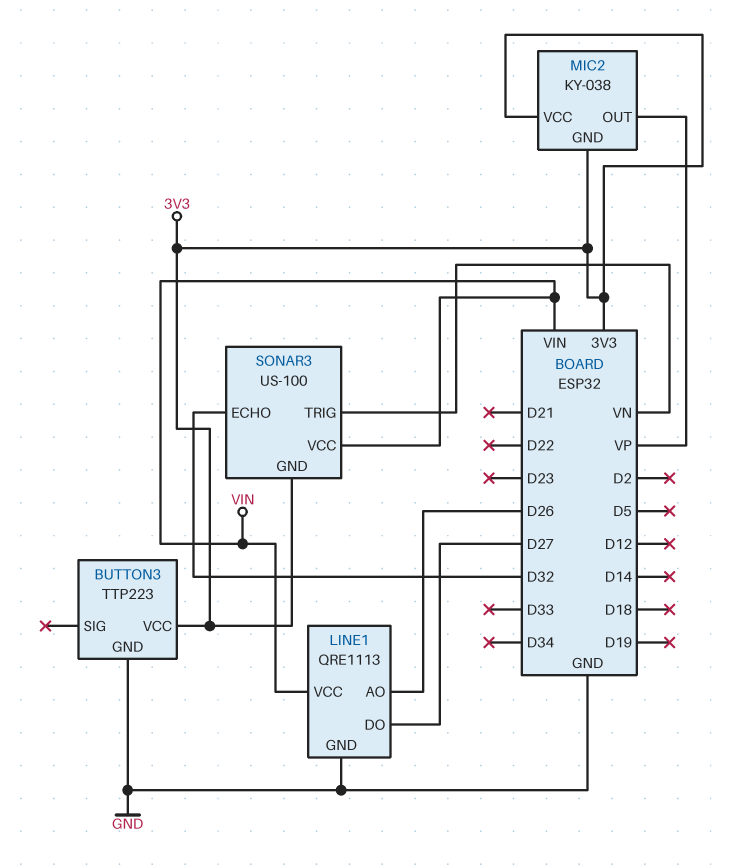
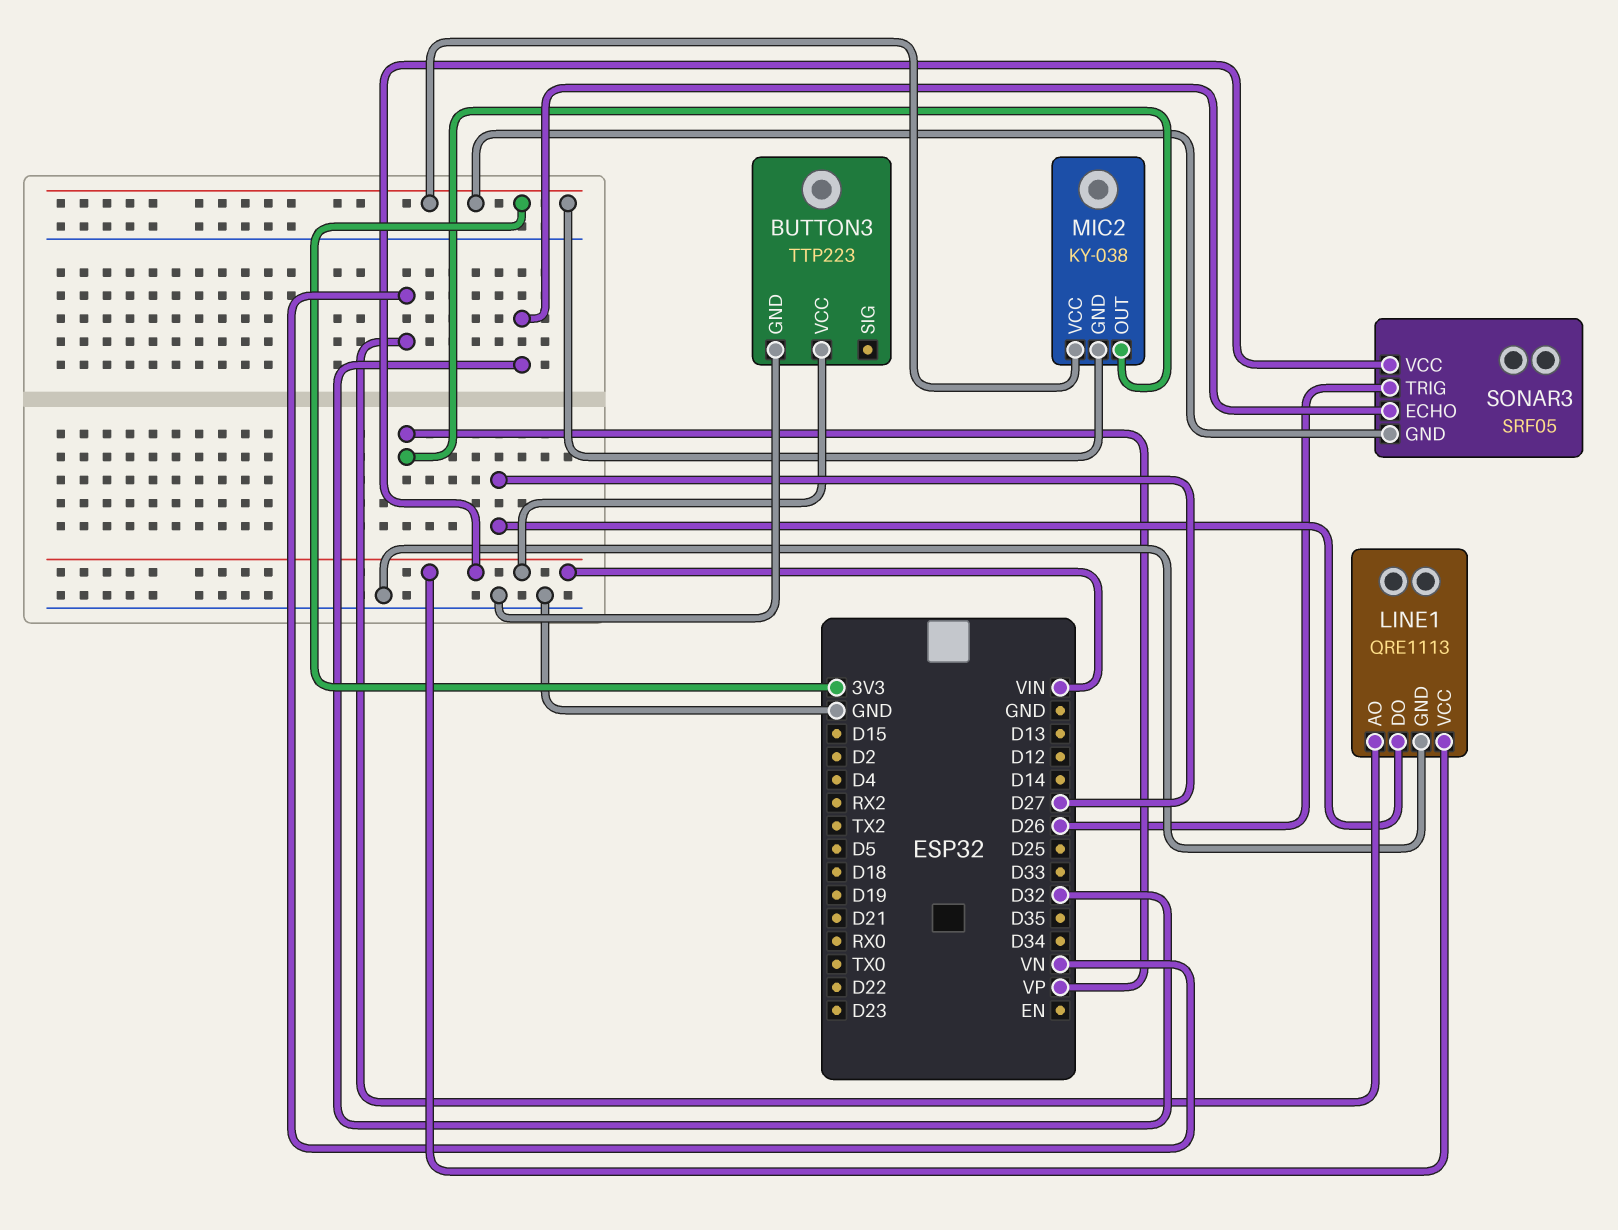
BUTTON3 pin VCC: 3V3 -> VIN
LINE1 pin AO: D26 -> VN
SONAR3: US-100 -> SRF05
SONAR3 pin TRIG: VN -> D26

